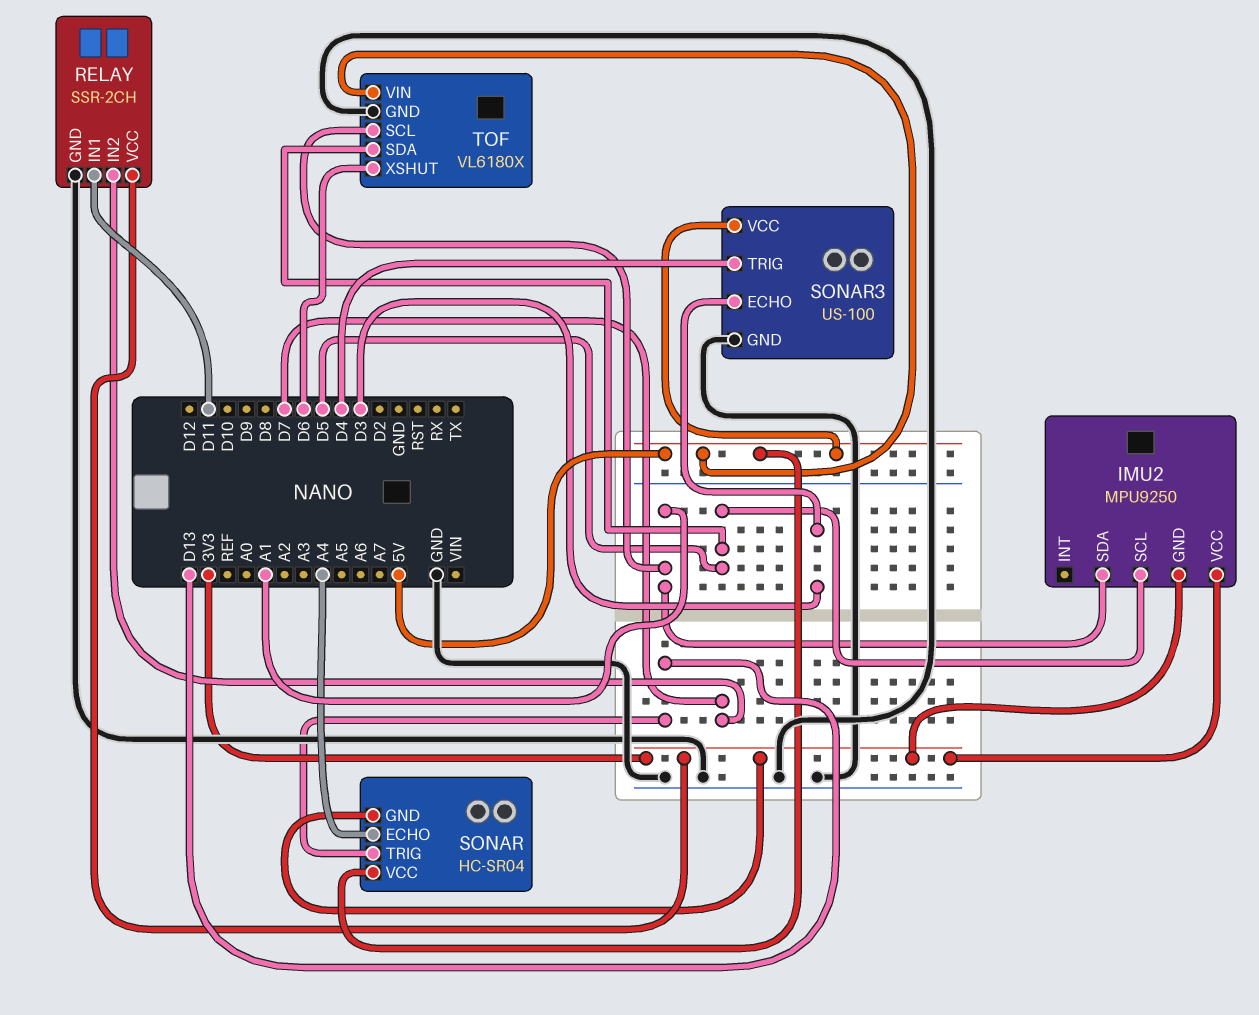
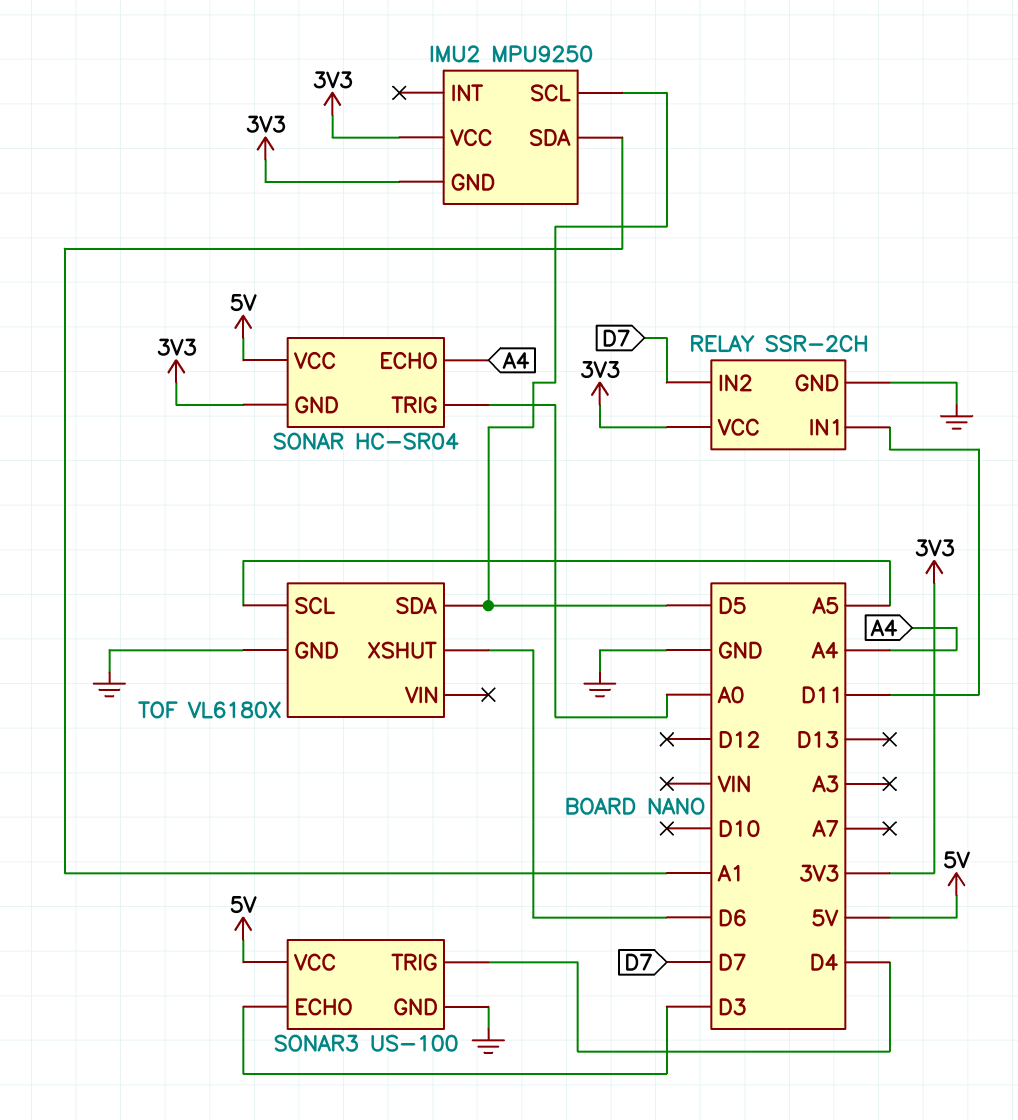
SONAR pin TRIG: D13 -> A0
TOF pin SCL: A1 -> A5
TOF pin VIN: 5V -> none

